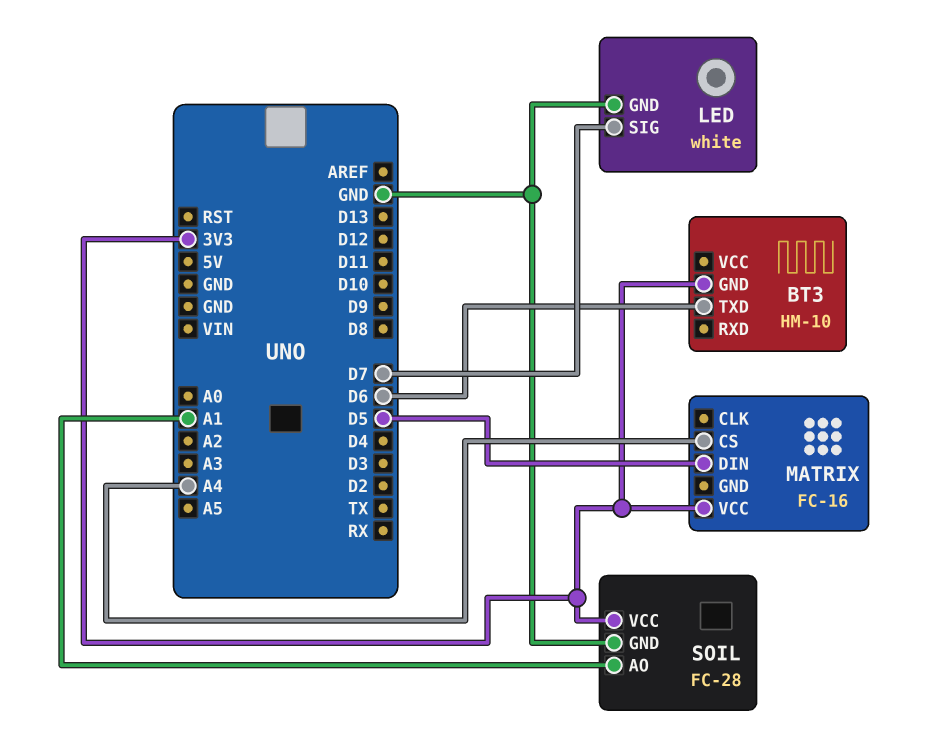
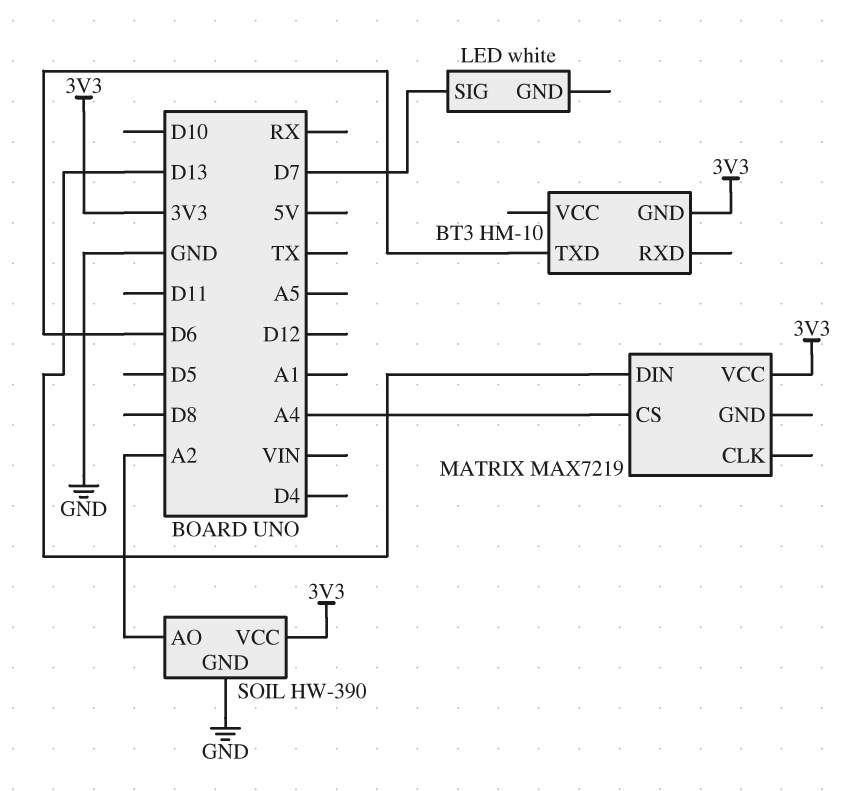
LED pin GND: GND -> none
MATRIX: FC-16 -> MAX7219
MATRIX pin DIN: D5 -> D13
SOIL: FC-28 -> HW-390
SOIL pin AO: A1 -> A2

